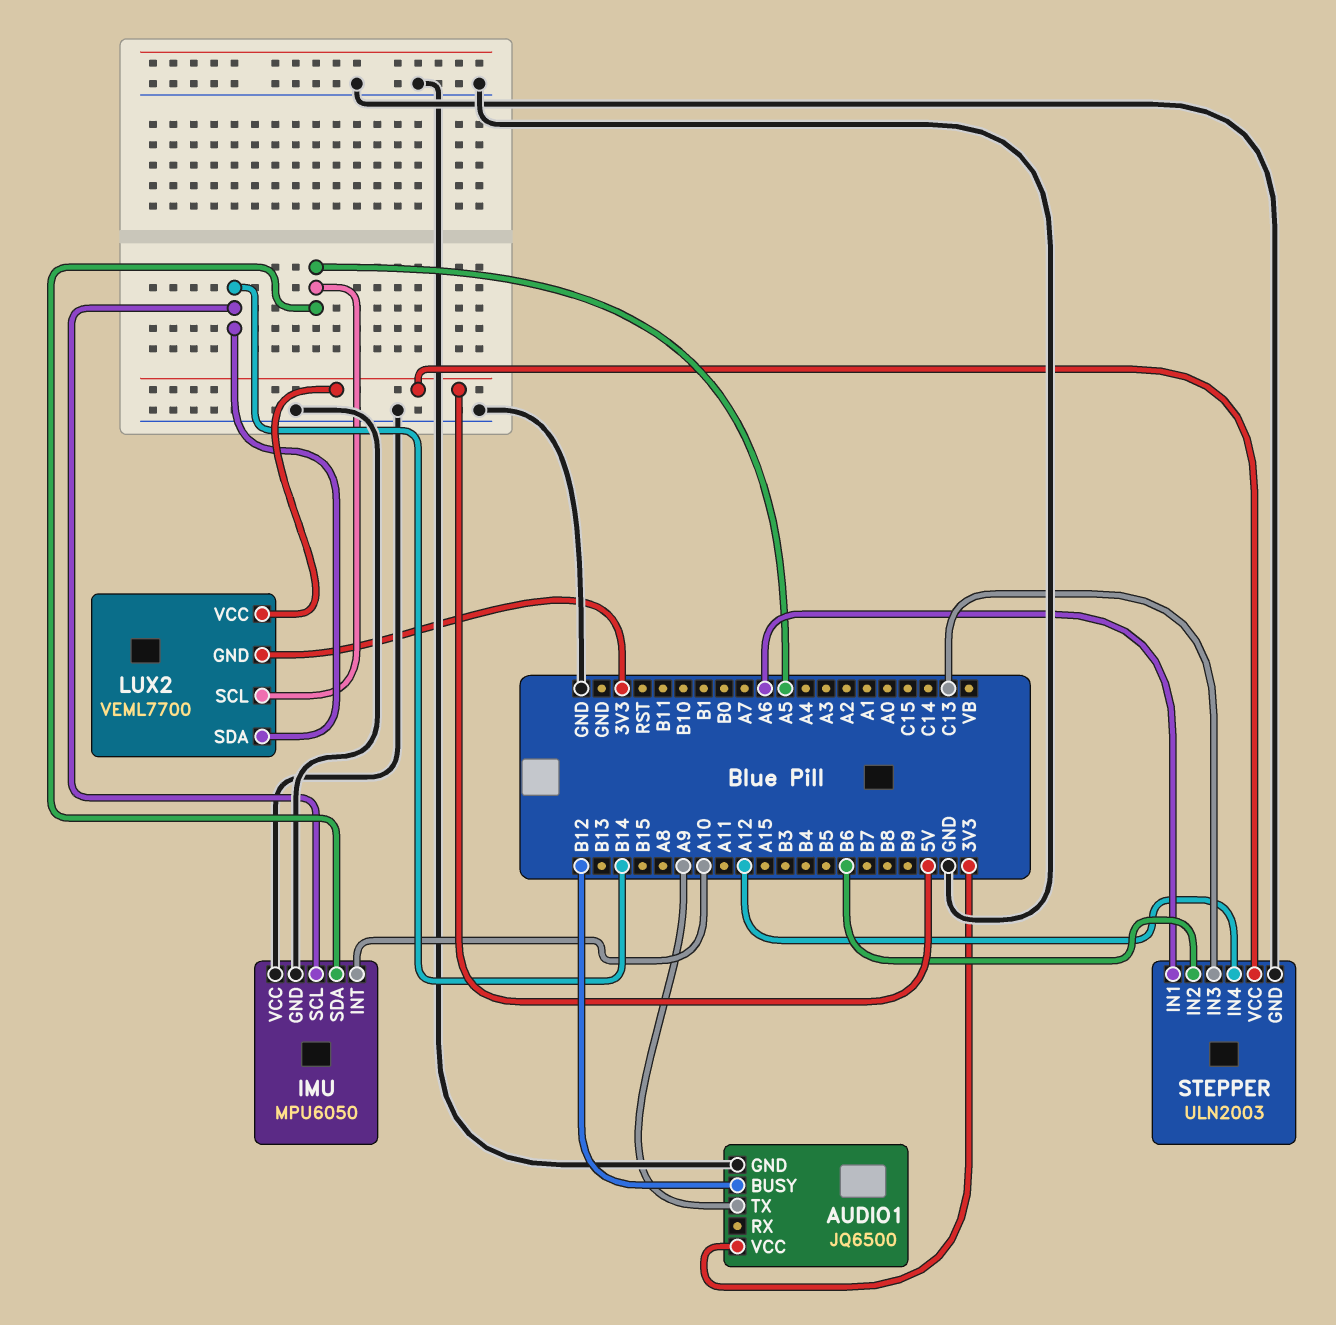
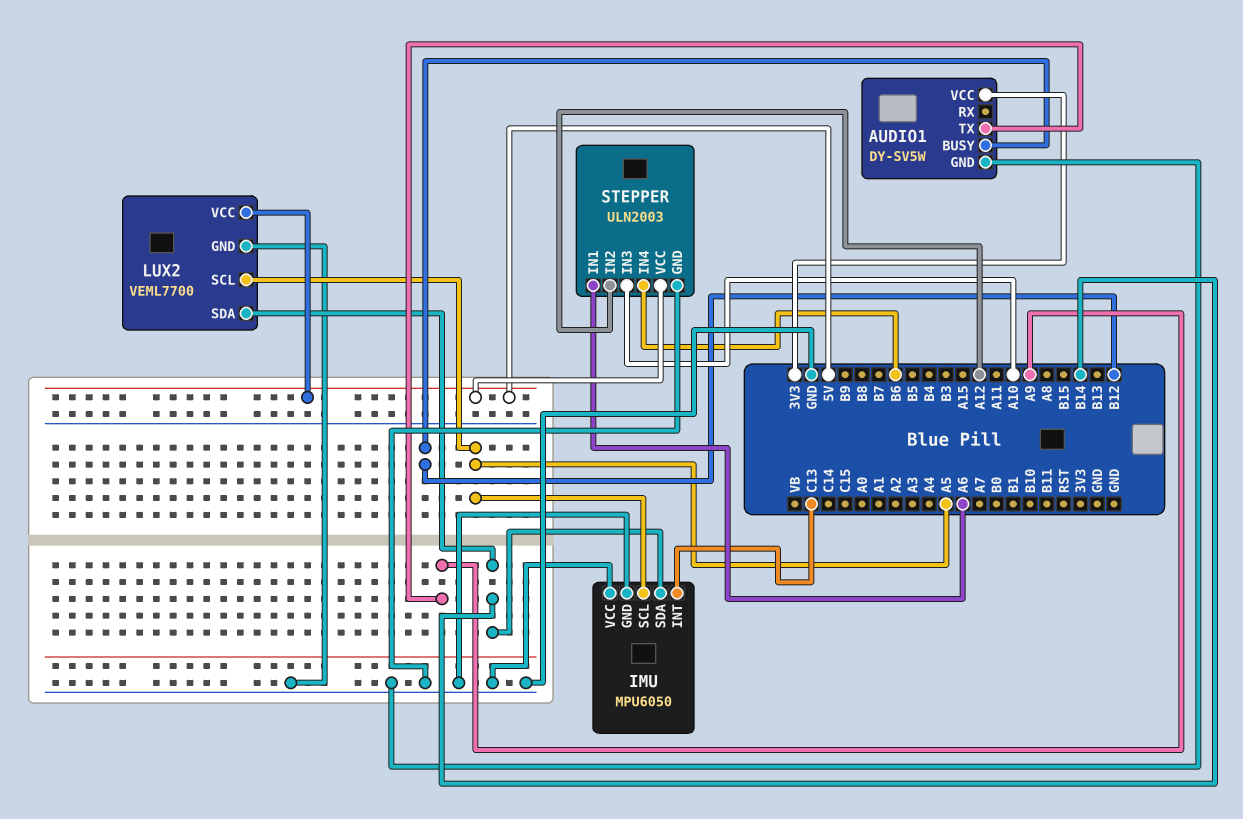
AUDIO1: JQ6500 -> DY-SV5W
IMU pin INT: A10 -> C13
IMU pin SCL: B14 -> A5
IMU pin SDA: A5 -> B14
LUX2 pin GND: 3V3 -> GND
STEPPER pin IN2: B6 -> A12
STEPPER pin IN3: C13 -> A10
STEPPER pin IN4: A12 -> B6

